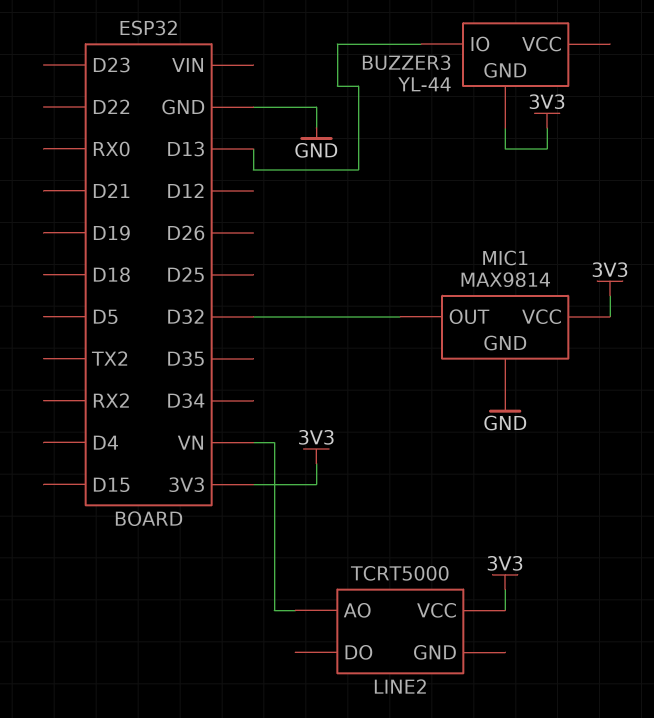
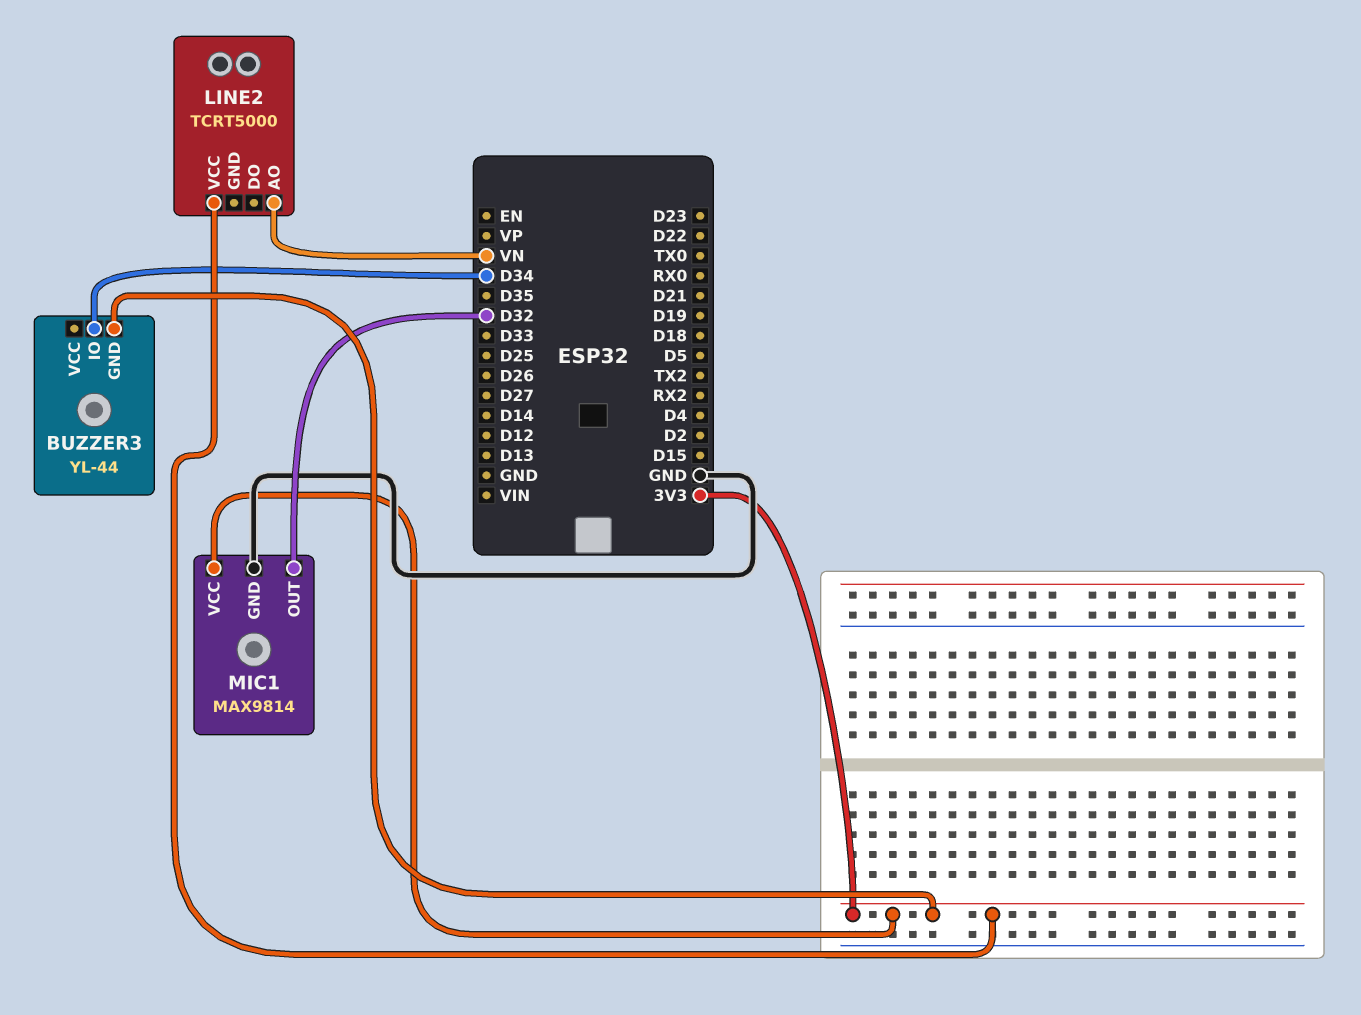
BUZZER3 pin IO: D13 -> D34

